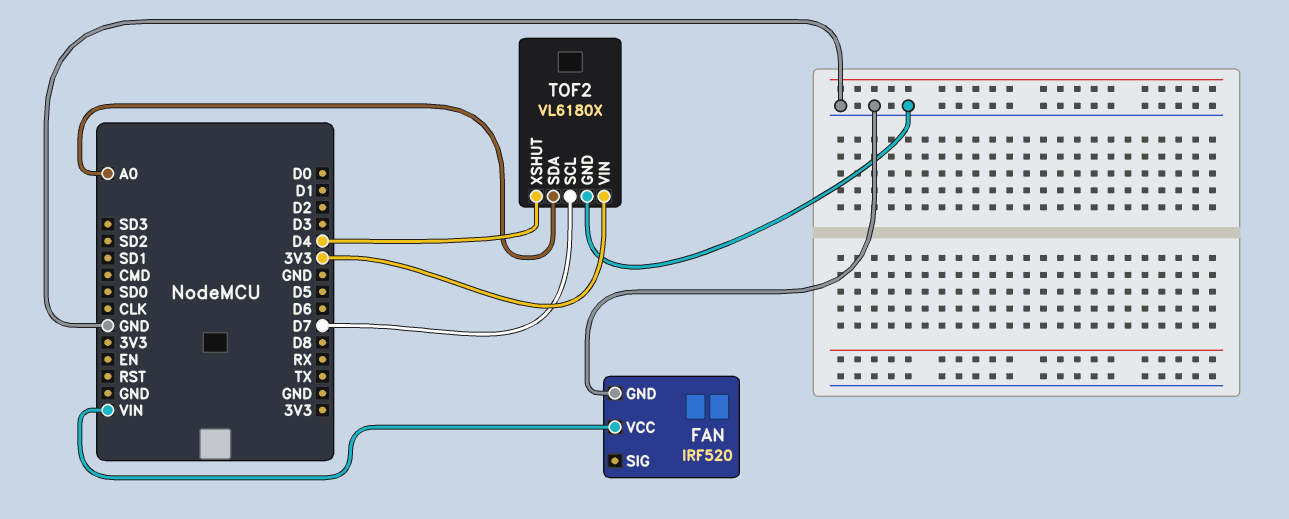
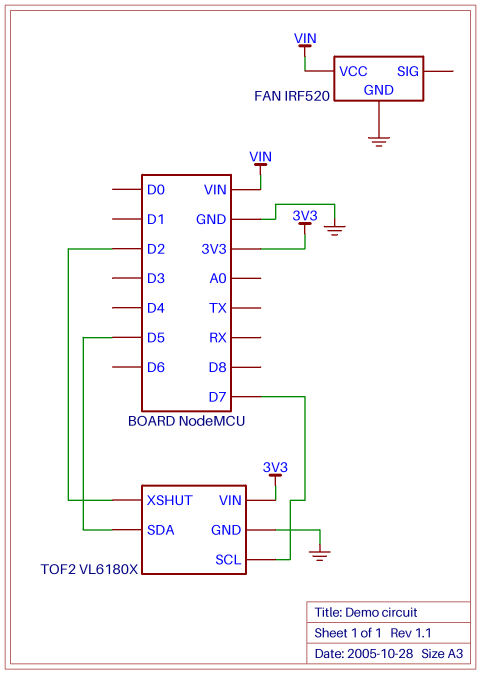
TOF2 pin SDA: A0 -> D5
TOF2 pin XSHUT: D4 -> D2

